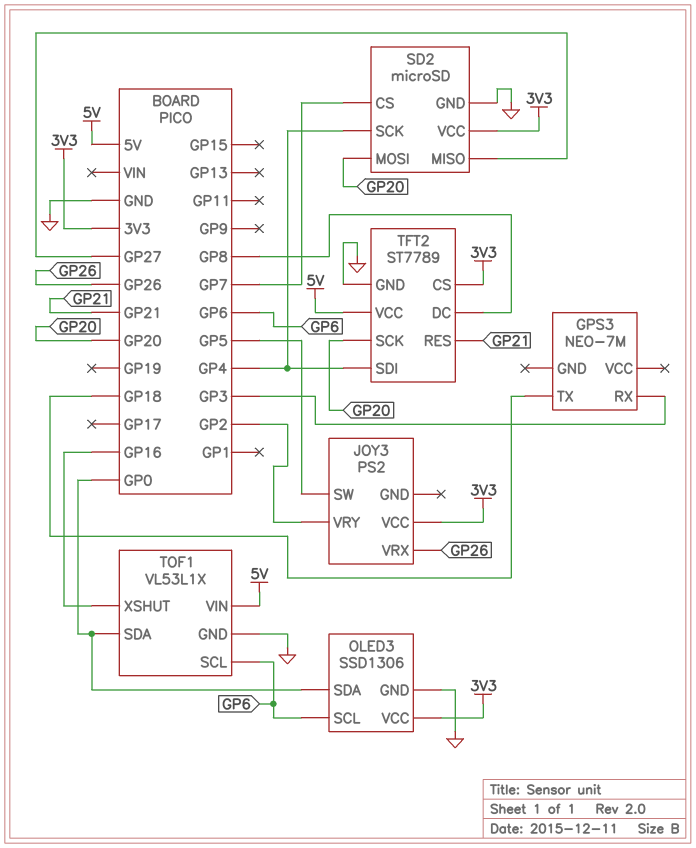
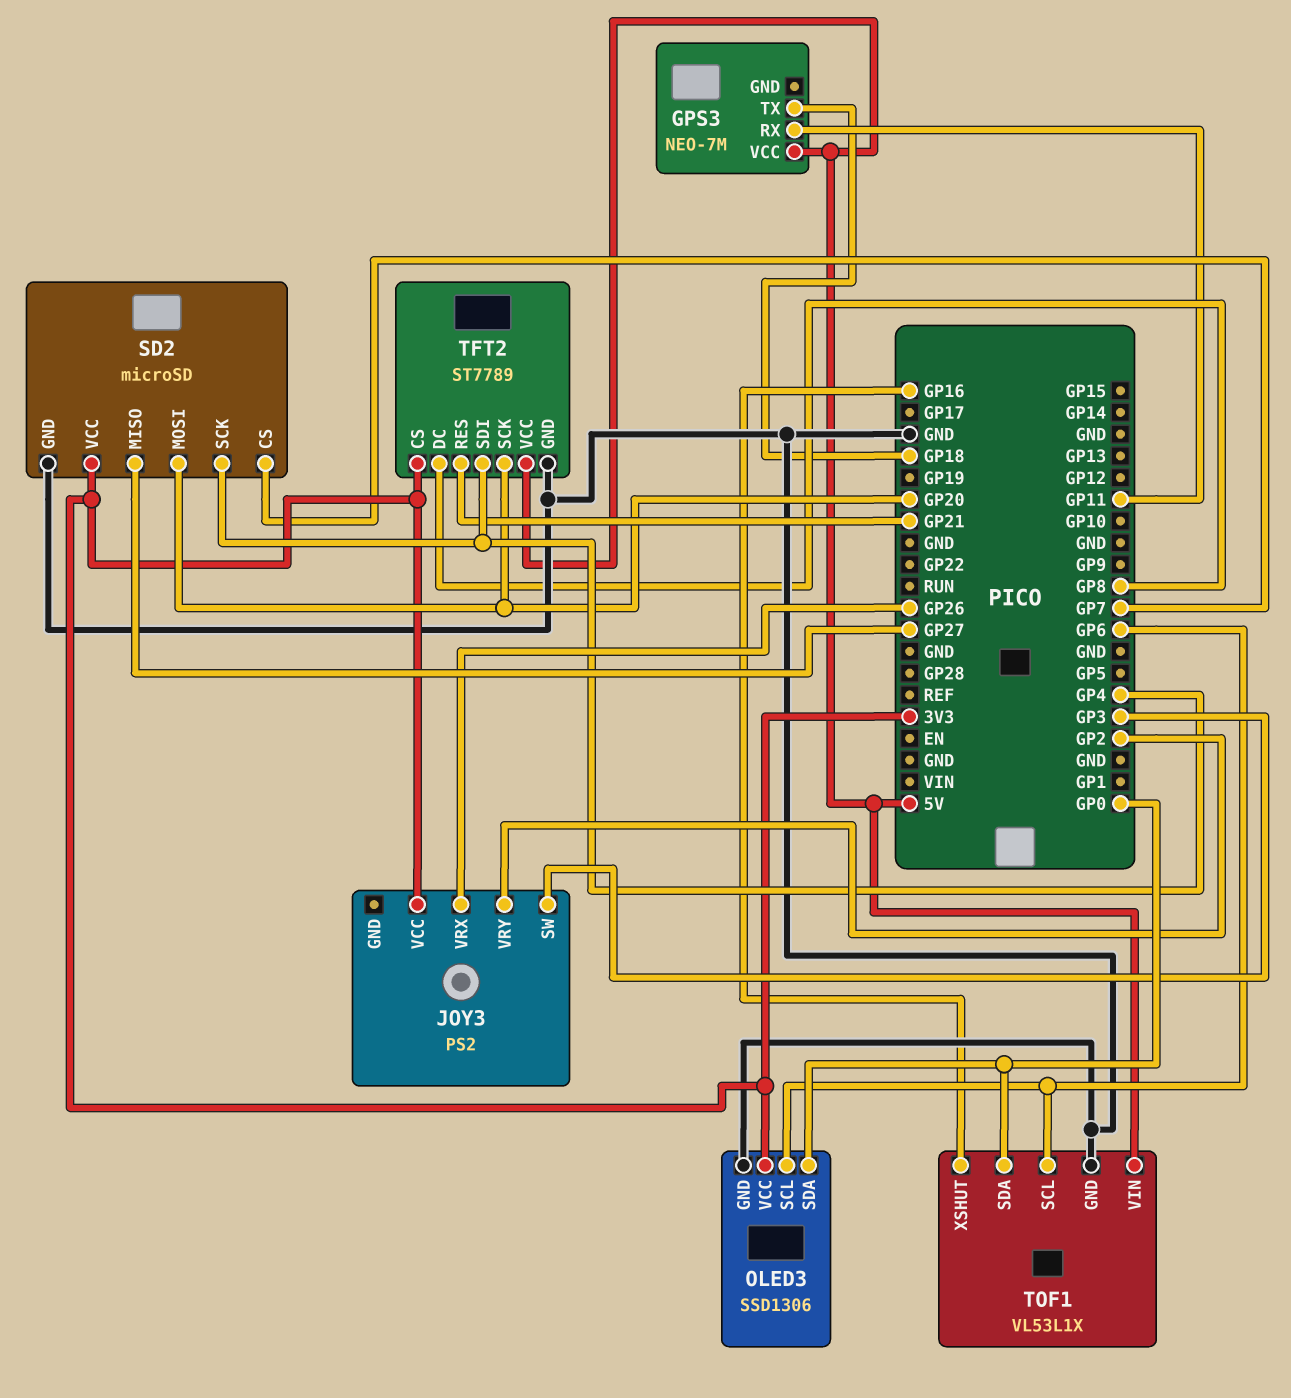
GPS3 pin RX: GP3 -> GP11
GPS3 pin VCC: none -> 5V
JOY3 pin SW: GP5 -> GP3

